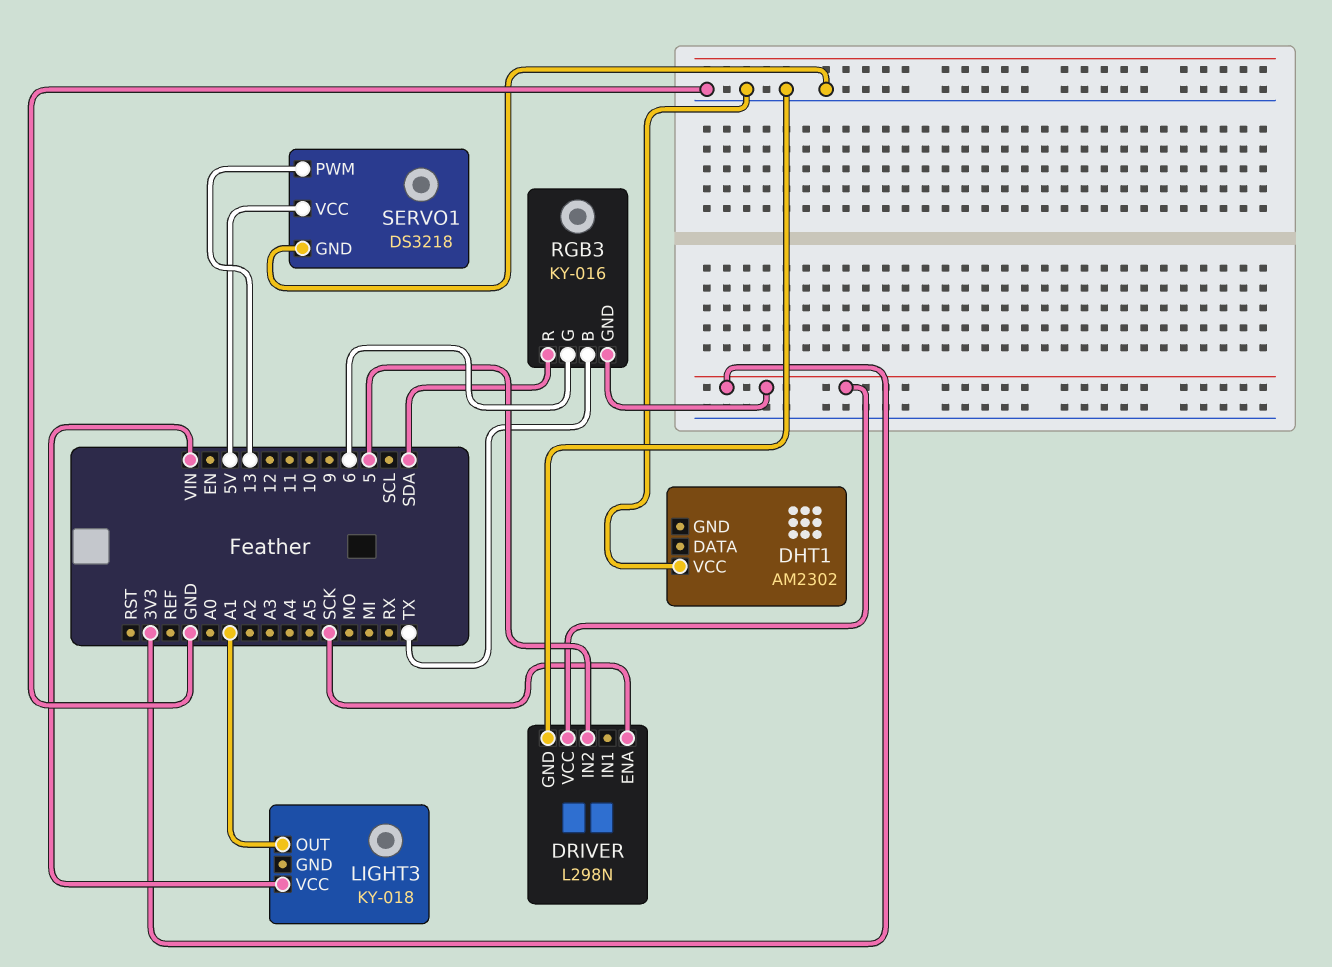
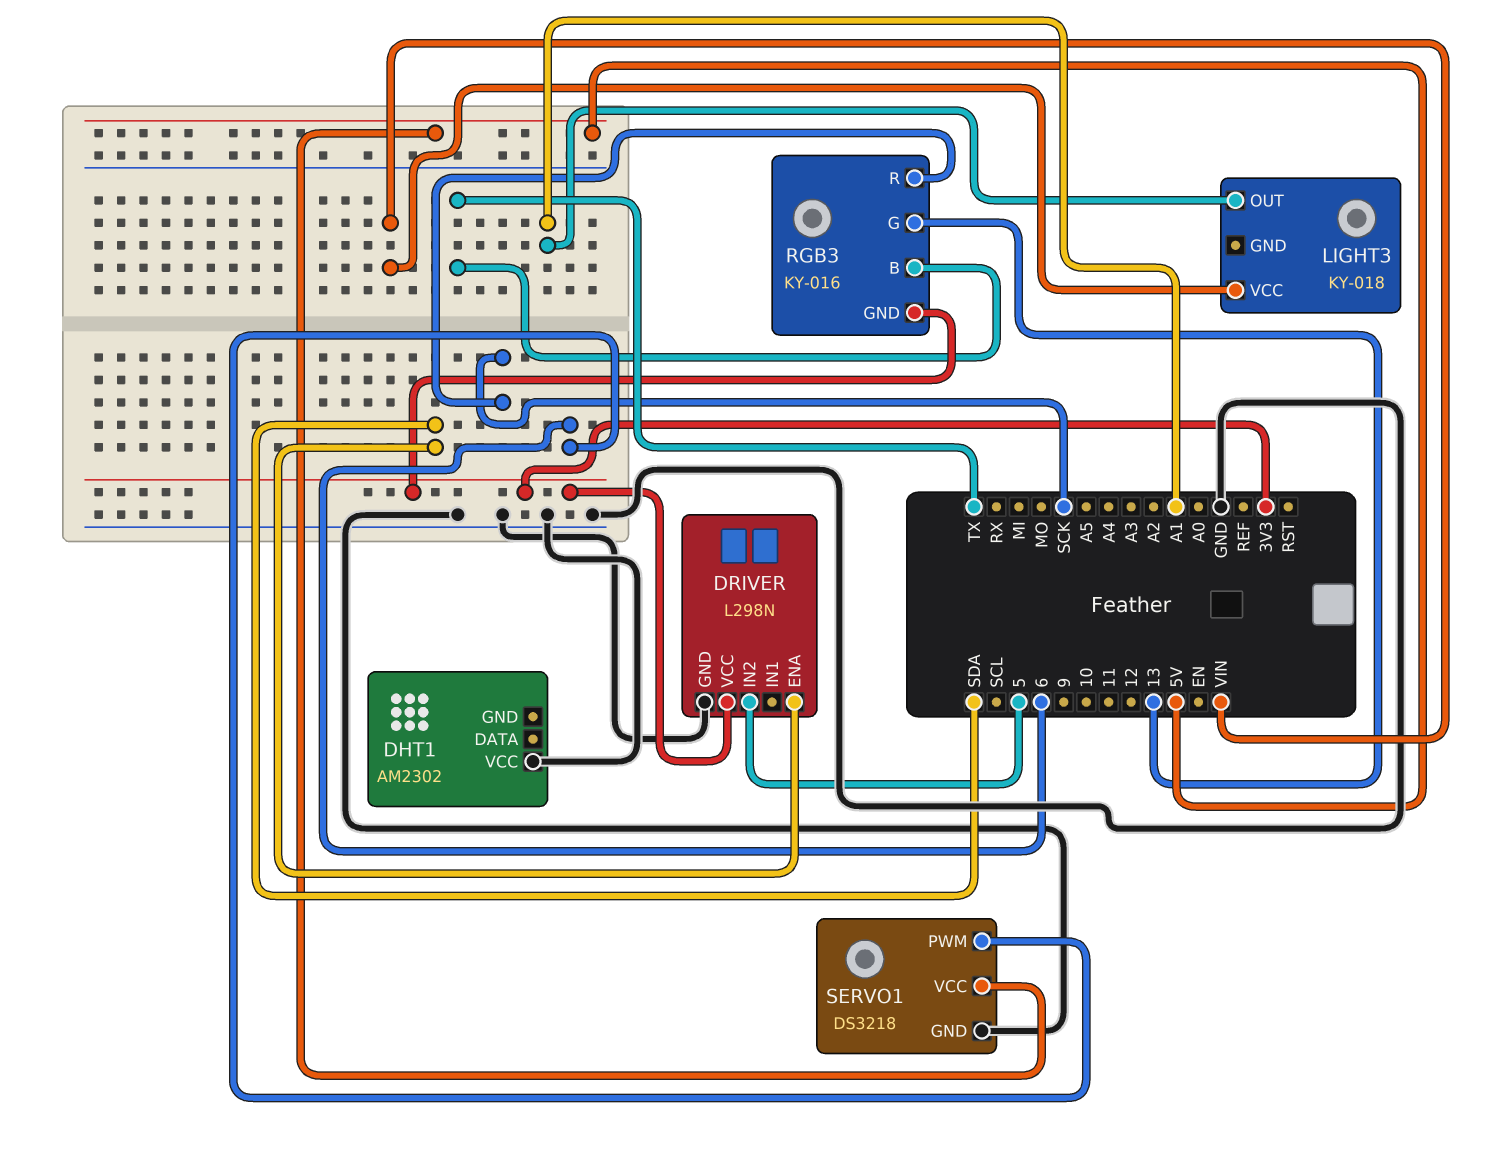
DRIVER pin ENA: SCK -> SDA
RGB3 pin G: 6 -> 13
RGB3 pin R: SDA -> SCK
SERVO1 pin PWM: 13 -> 6

